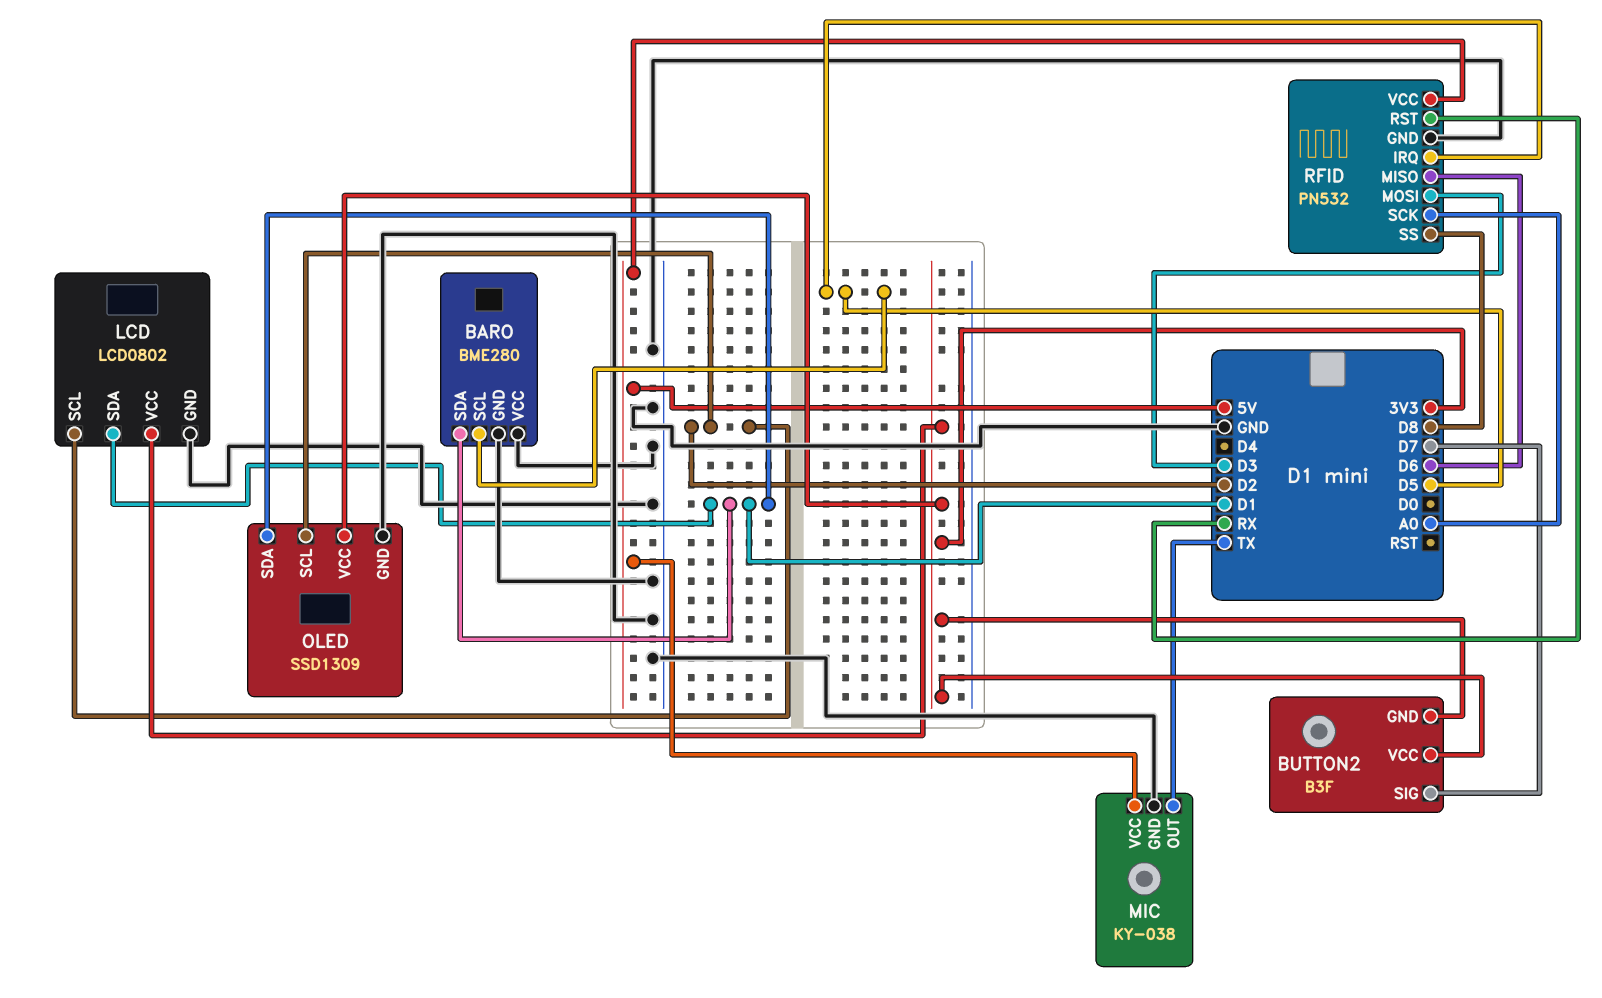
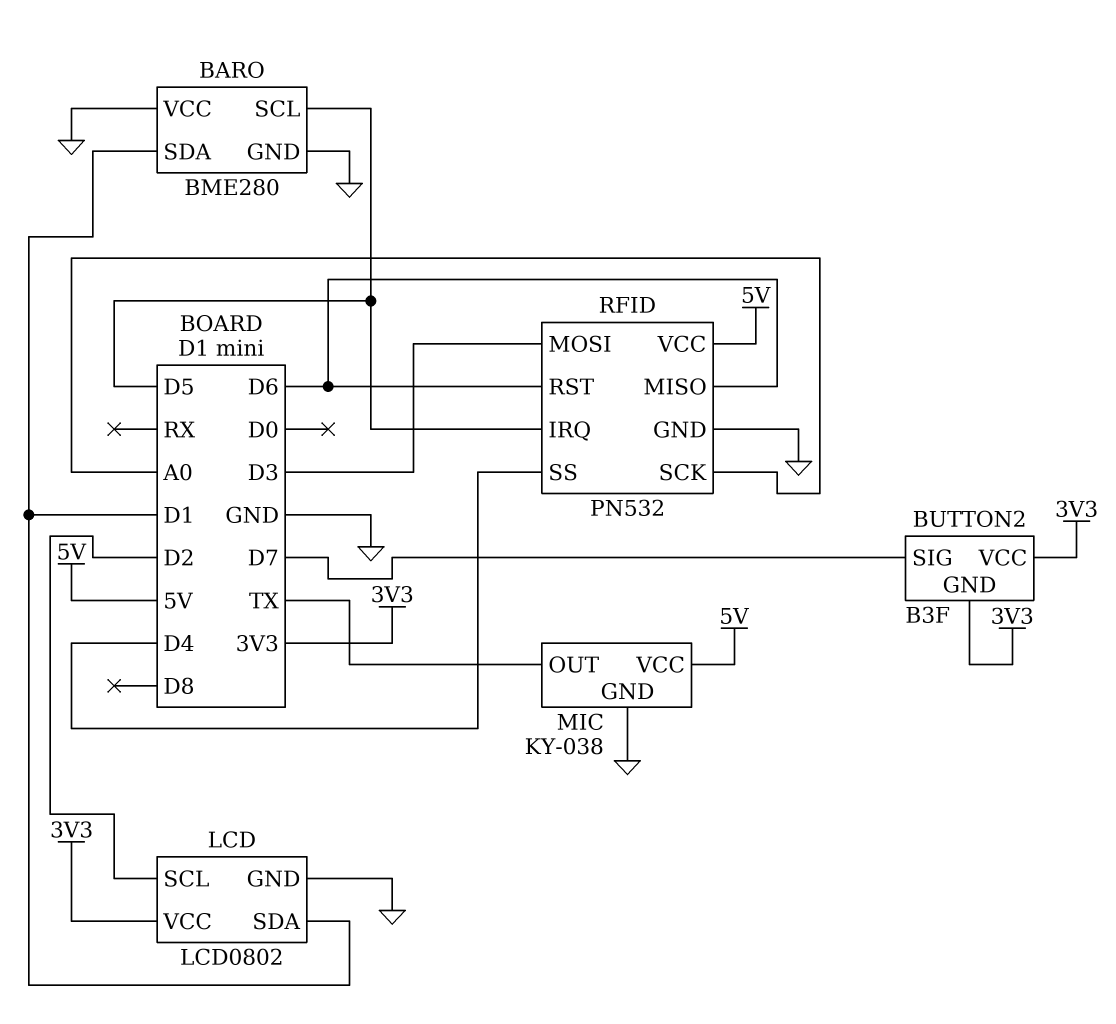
OLED: SSD1309 -> none
OLED pin GND: GND -> none
OLED pin SCL: D2 -> none
OLED pin SDA: D1 -> none
OLED pin VCC: 3V3 -> none
RFID pin RST: RX -> D6
RFID pin SS: D8 -> D4

